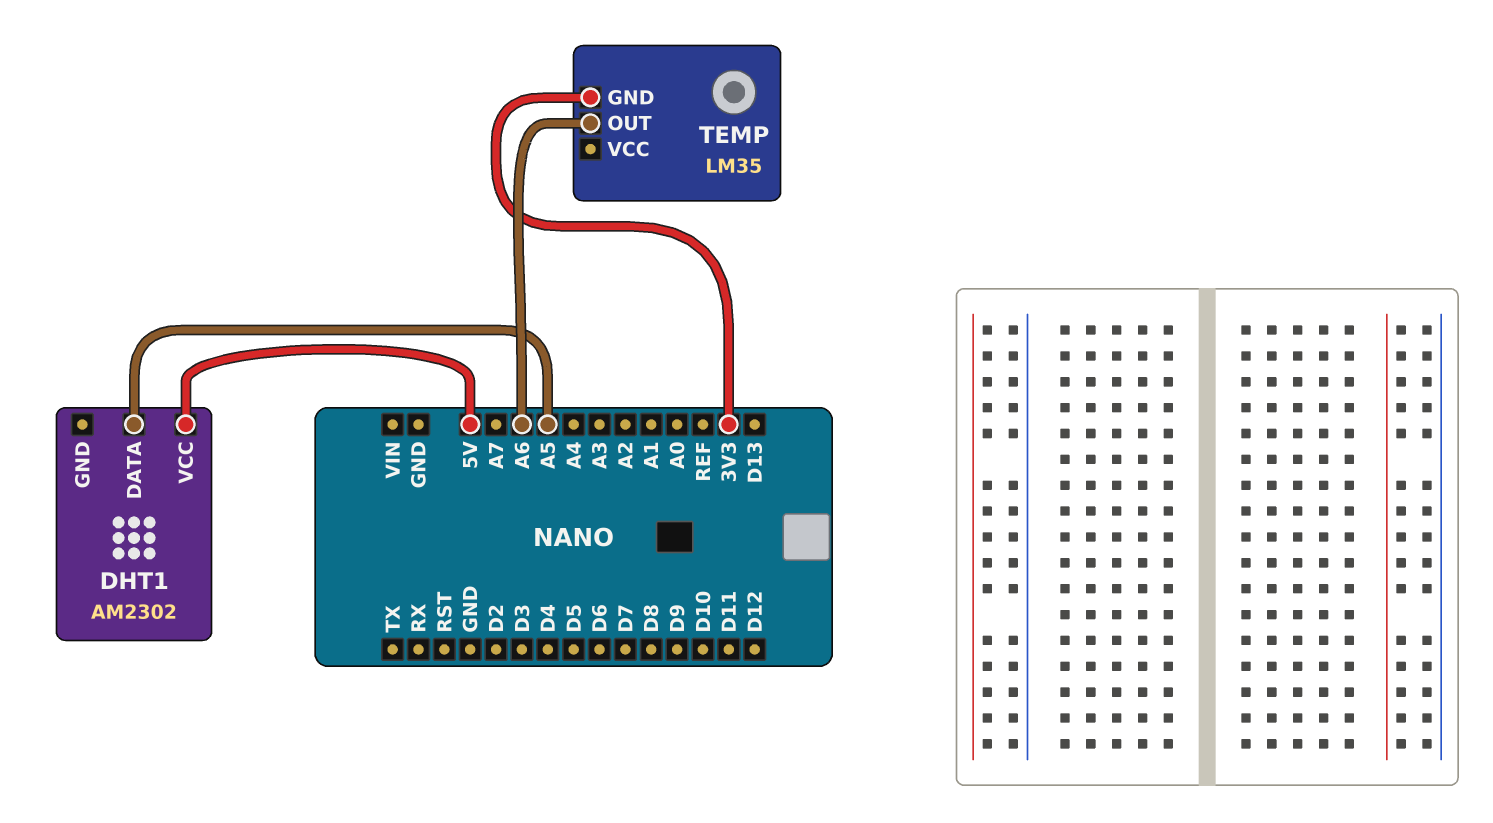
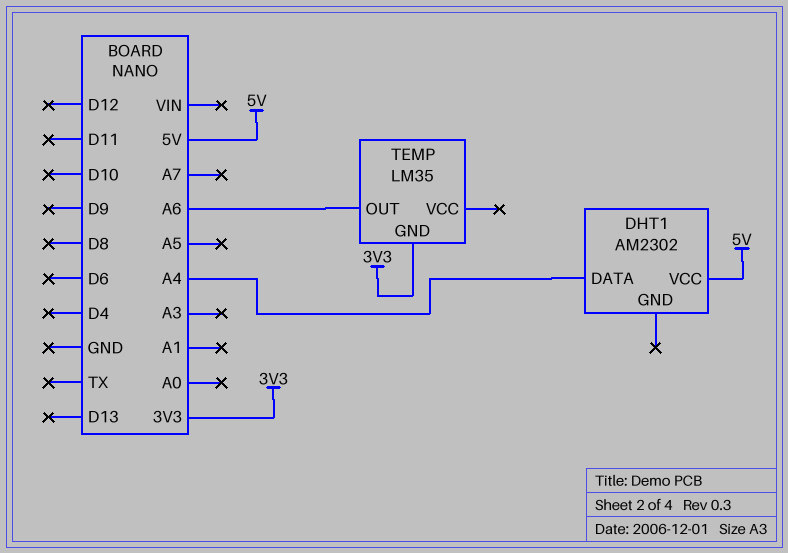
DHT1 pin DATA: A5 -> A4

